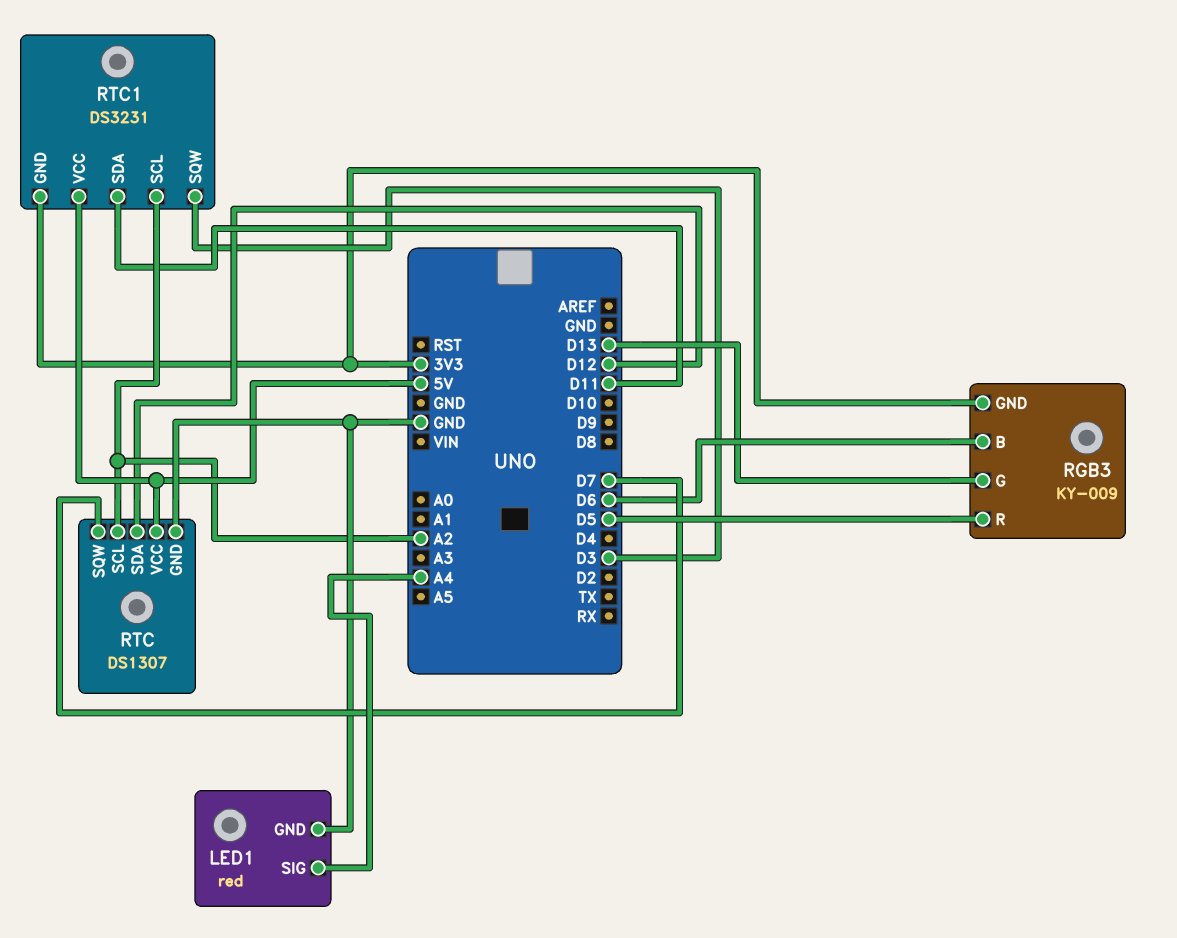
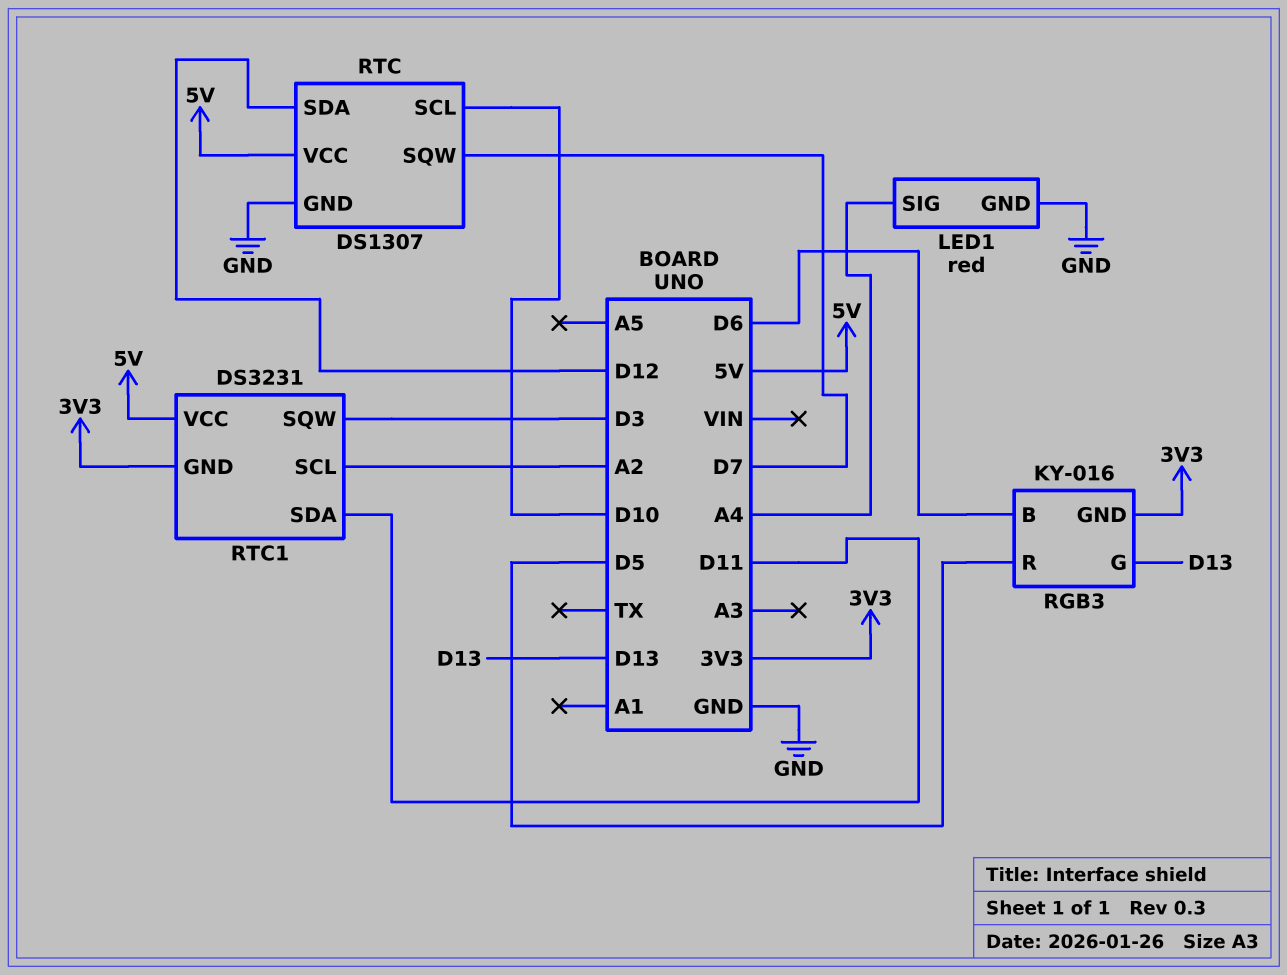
RGB3: KY-009 -> KY-016
RTC pin SCL: A2 -> D10

